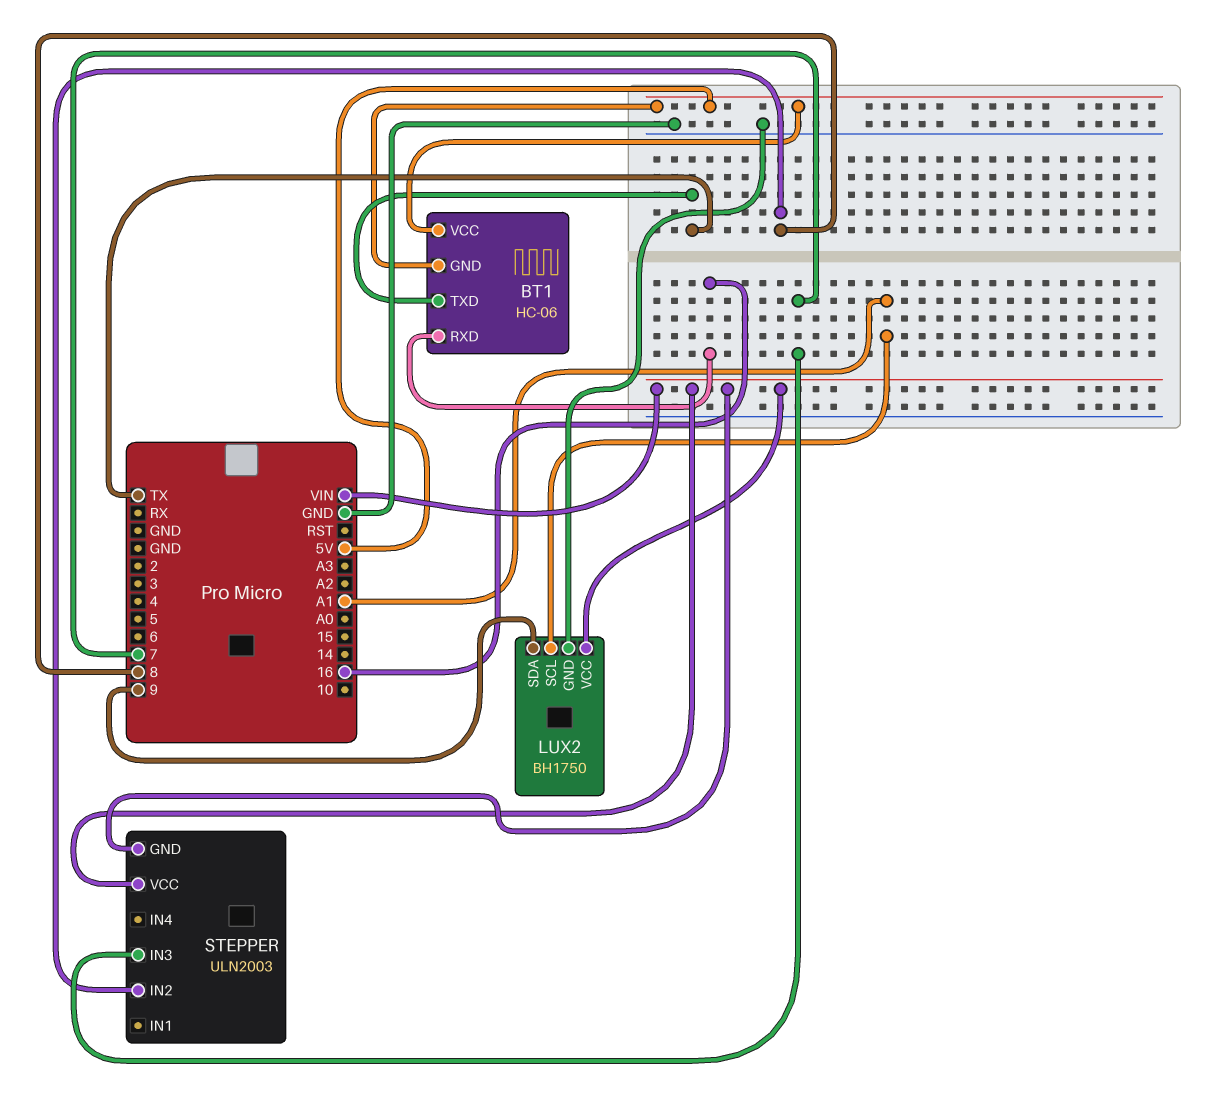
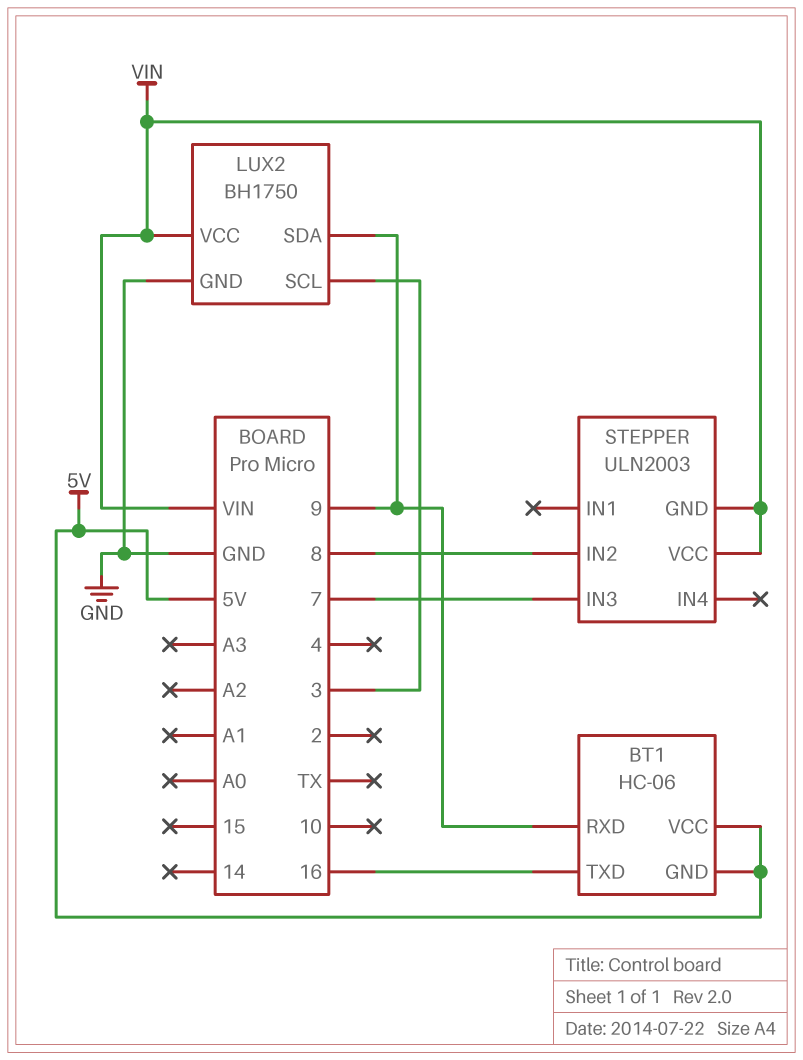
BT1 pin RXD: 16 -> 9
BT1 pin TXD: TX -> 16
LUX2 pin SCL: A1 -> 3

